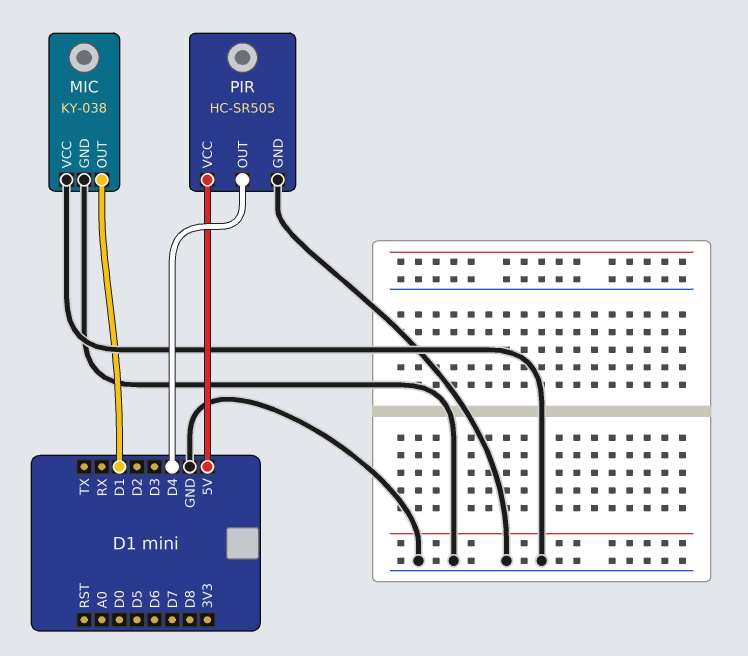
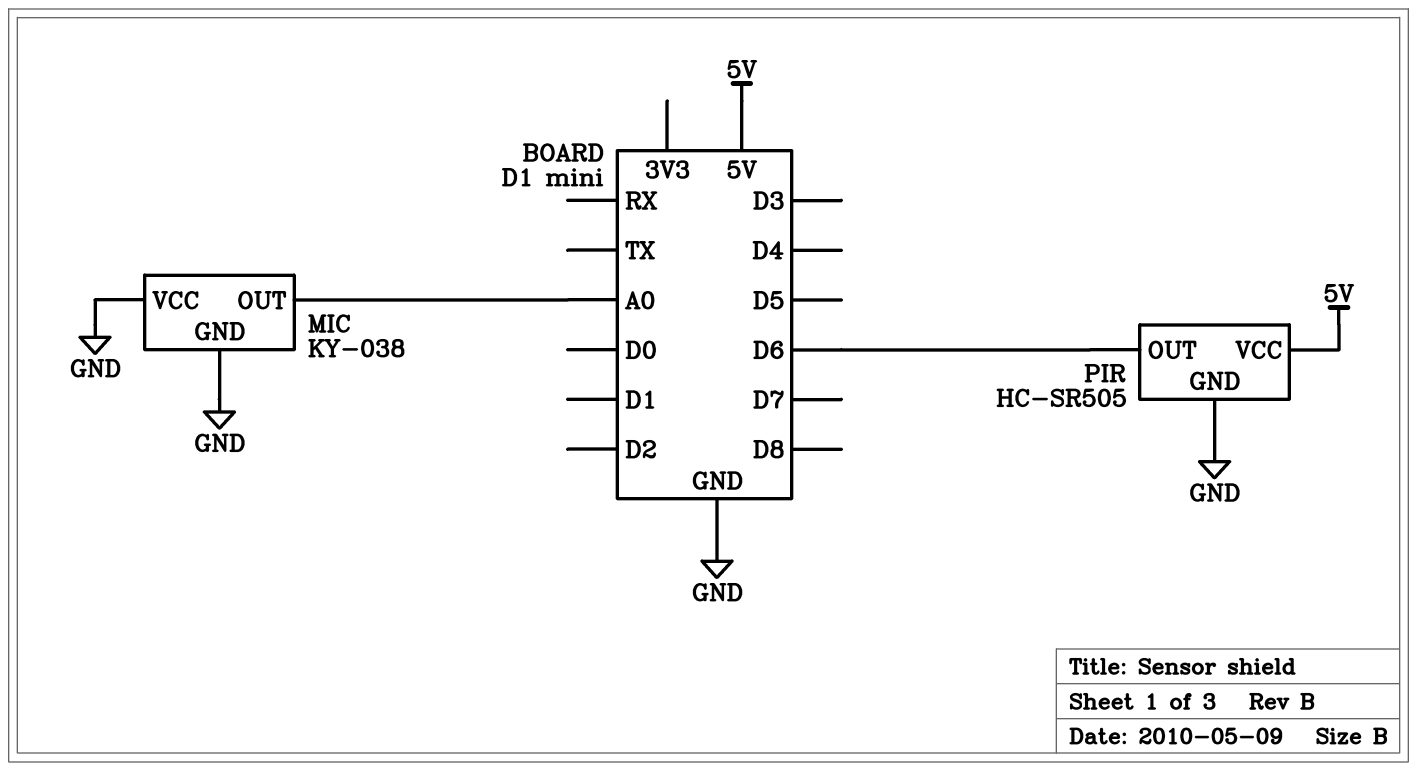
MIC pin OUT: D1 -> A0
PIR pin OUT: D4 -> D6

